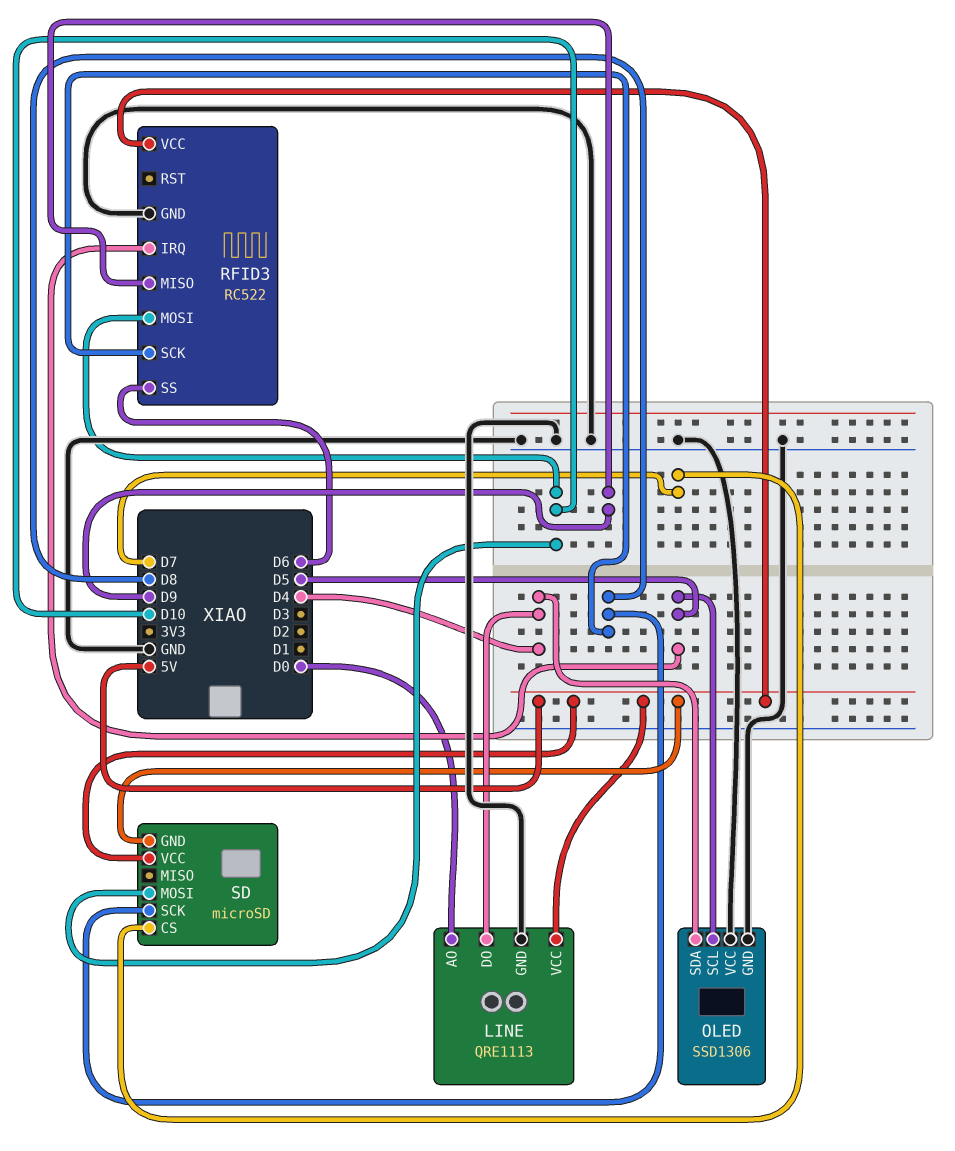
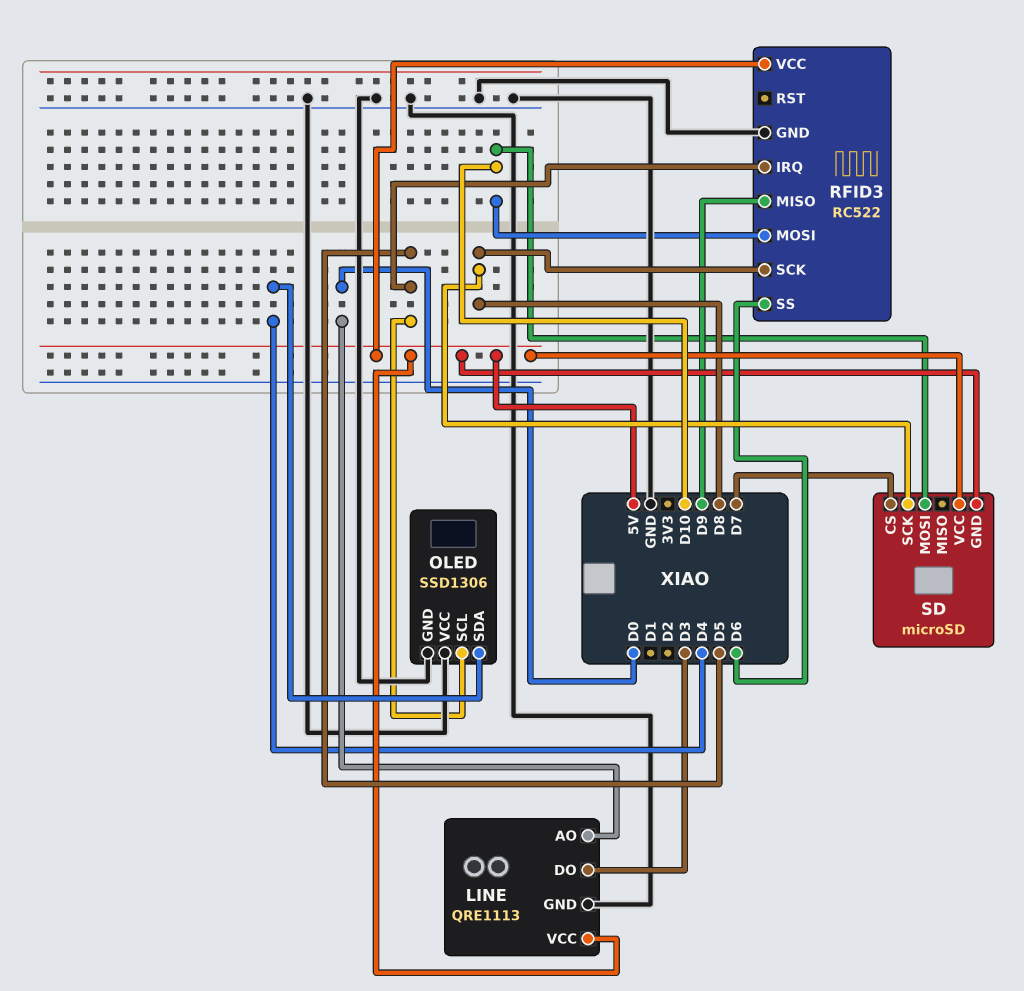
LINE pin DO: D4 -> D3

